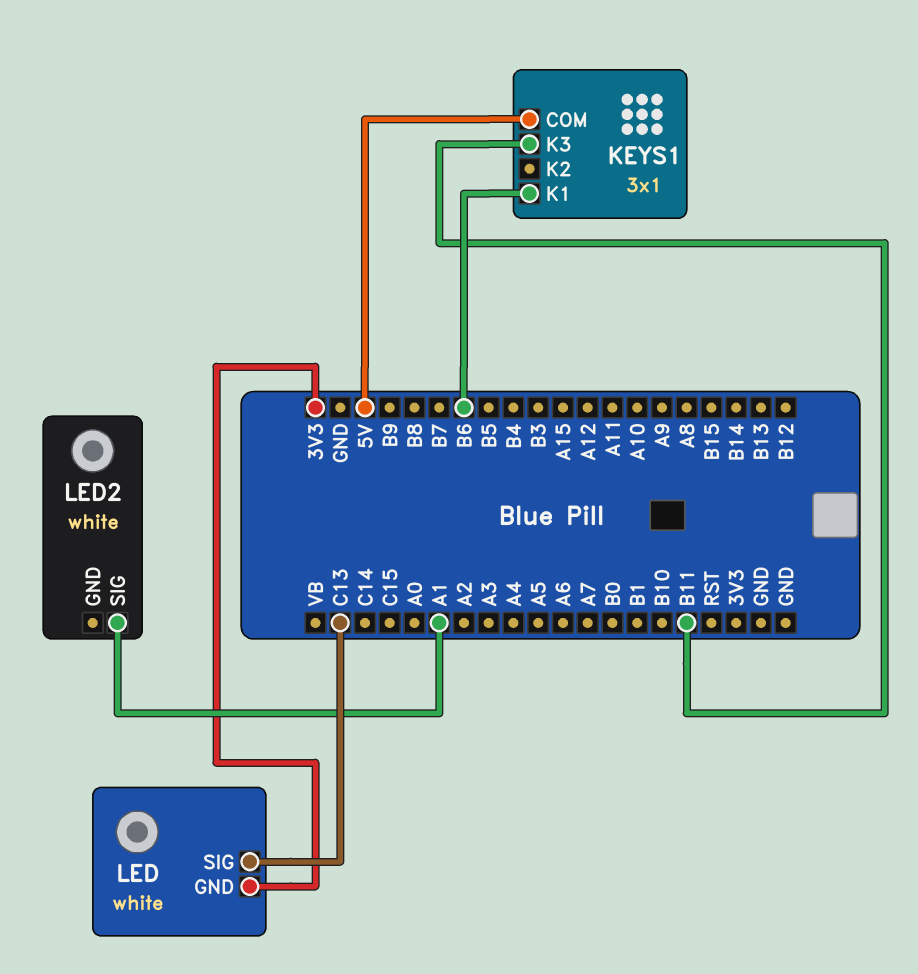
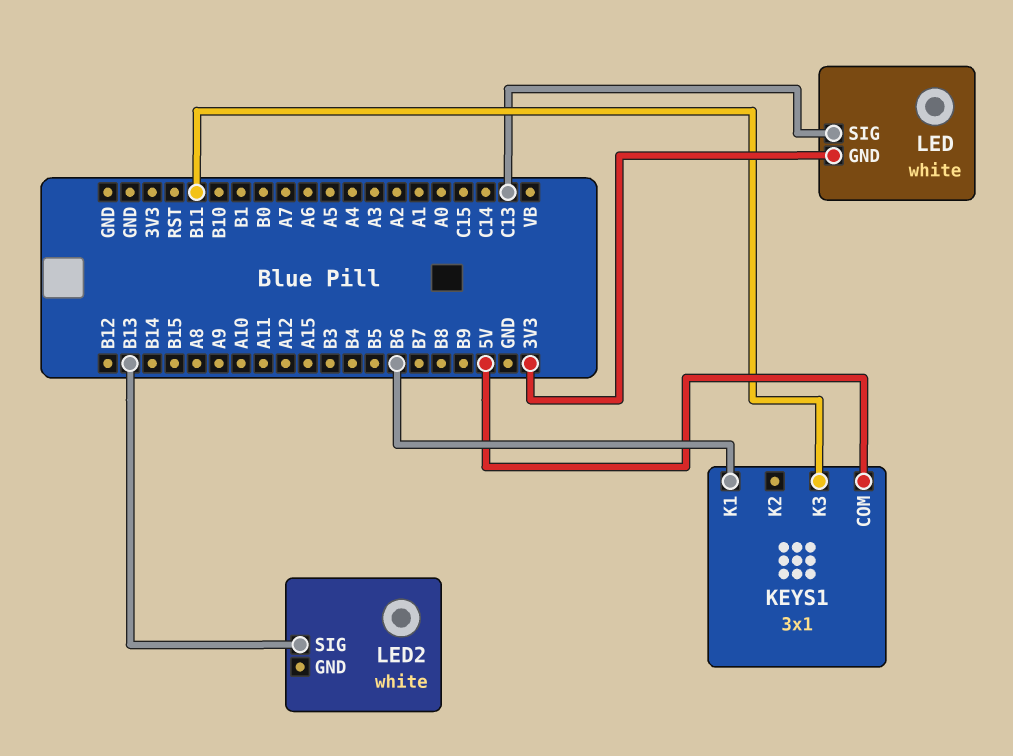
LED2 pin SIG: A1 -> B13

